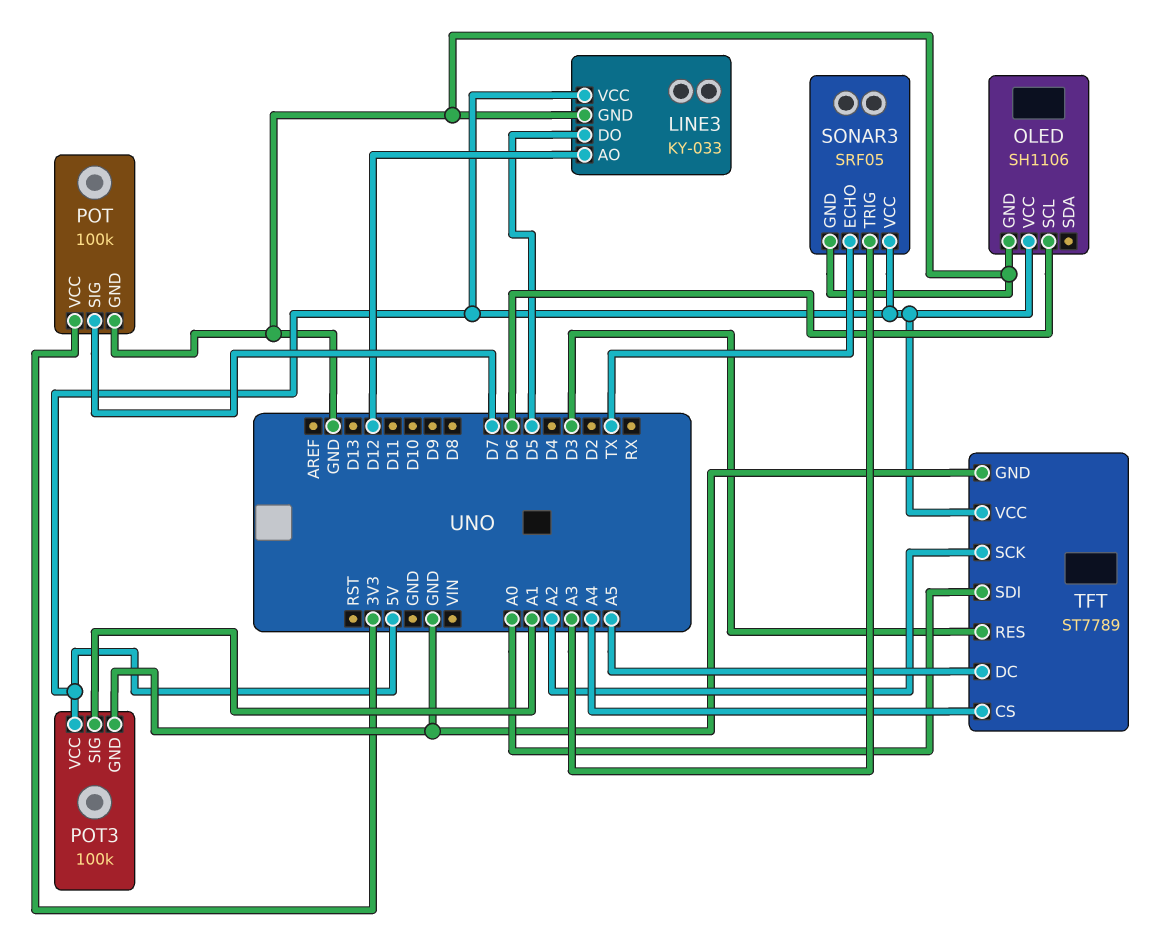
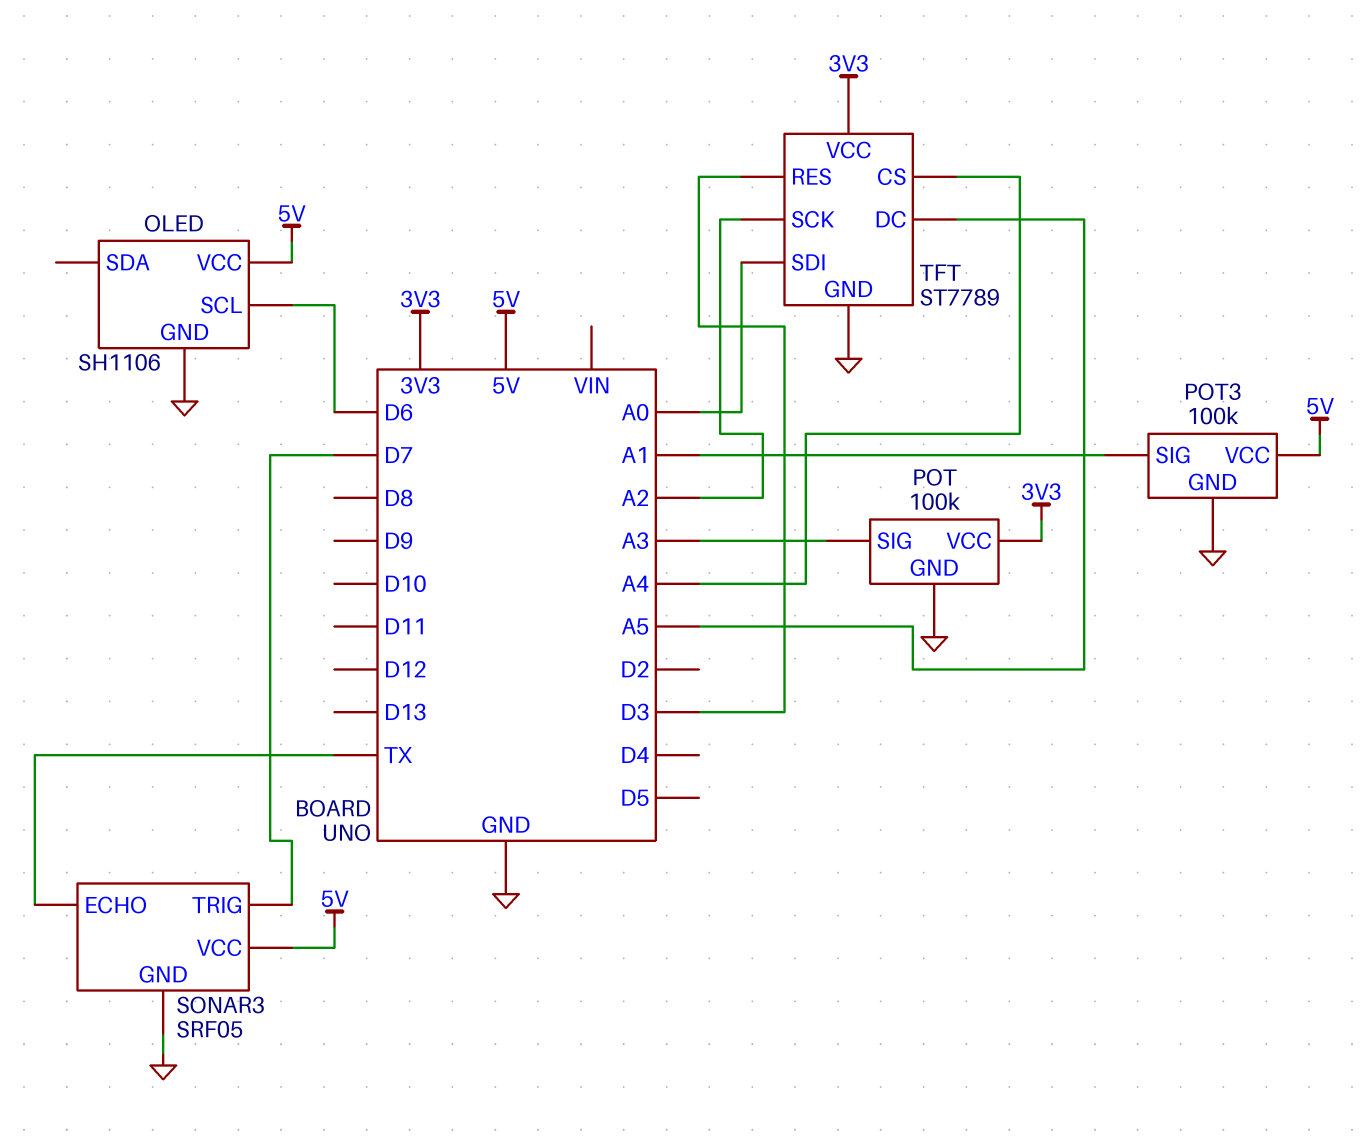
LINE3: KY-033 -> none
LINE3 pin AO: D12 -> none
LINE3 pin DO: D5 -> none
LINE3 pin GND: GND -> none
LINE3 pin VCC: 5V -> none
POT pin SIG: D7 -> A3
SONAR3 pin TRIG: A3 -> D7
TFT pin VCC: 5V -> 3V3

